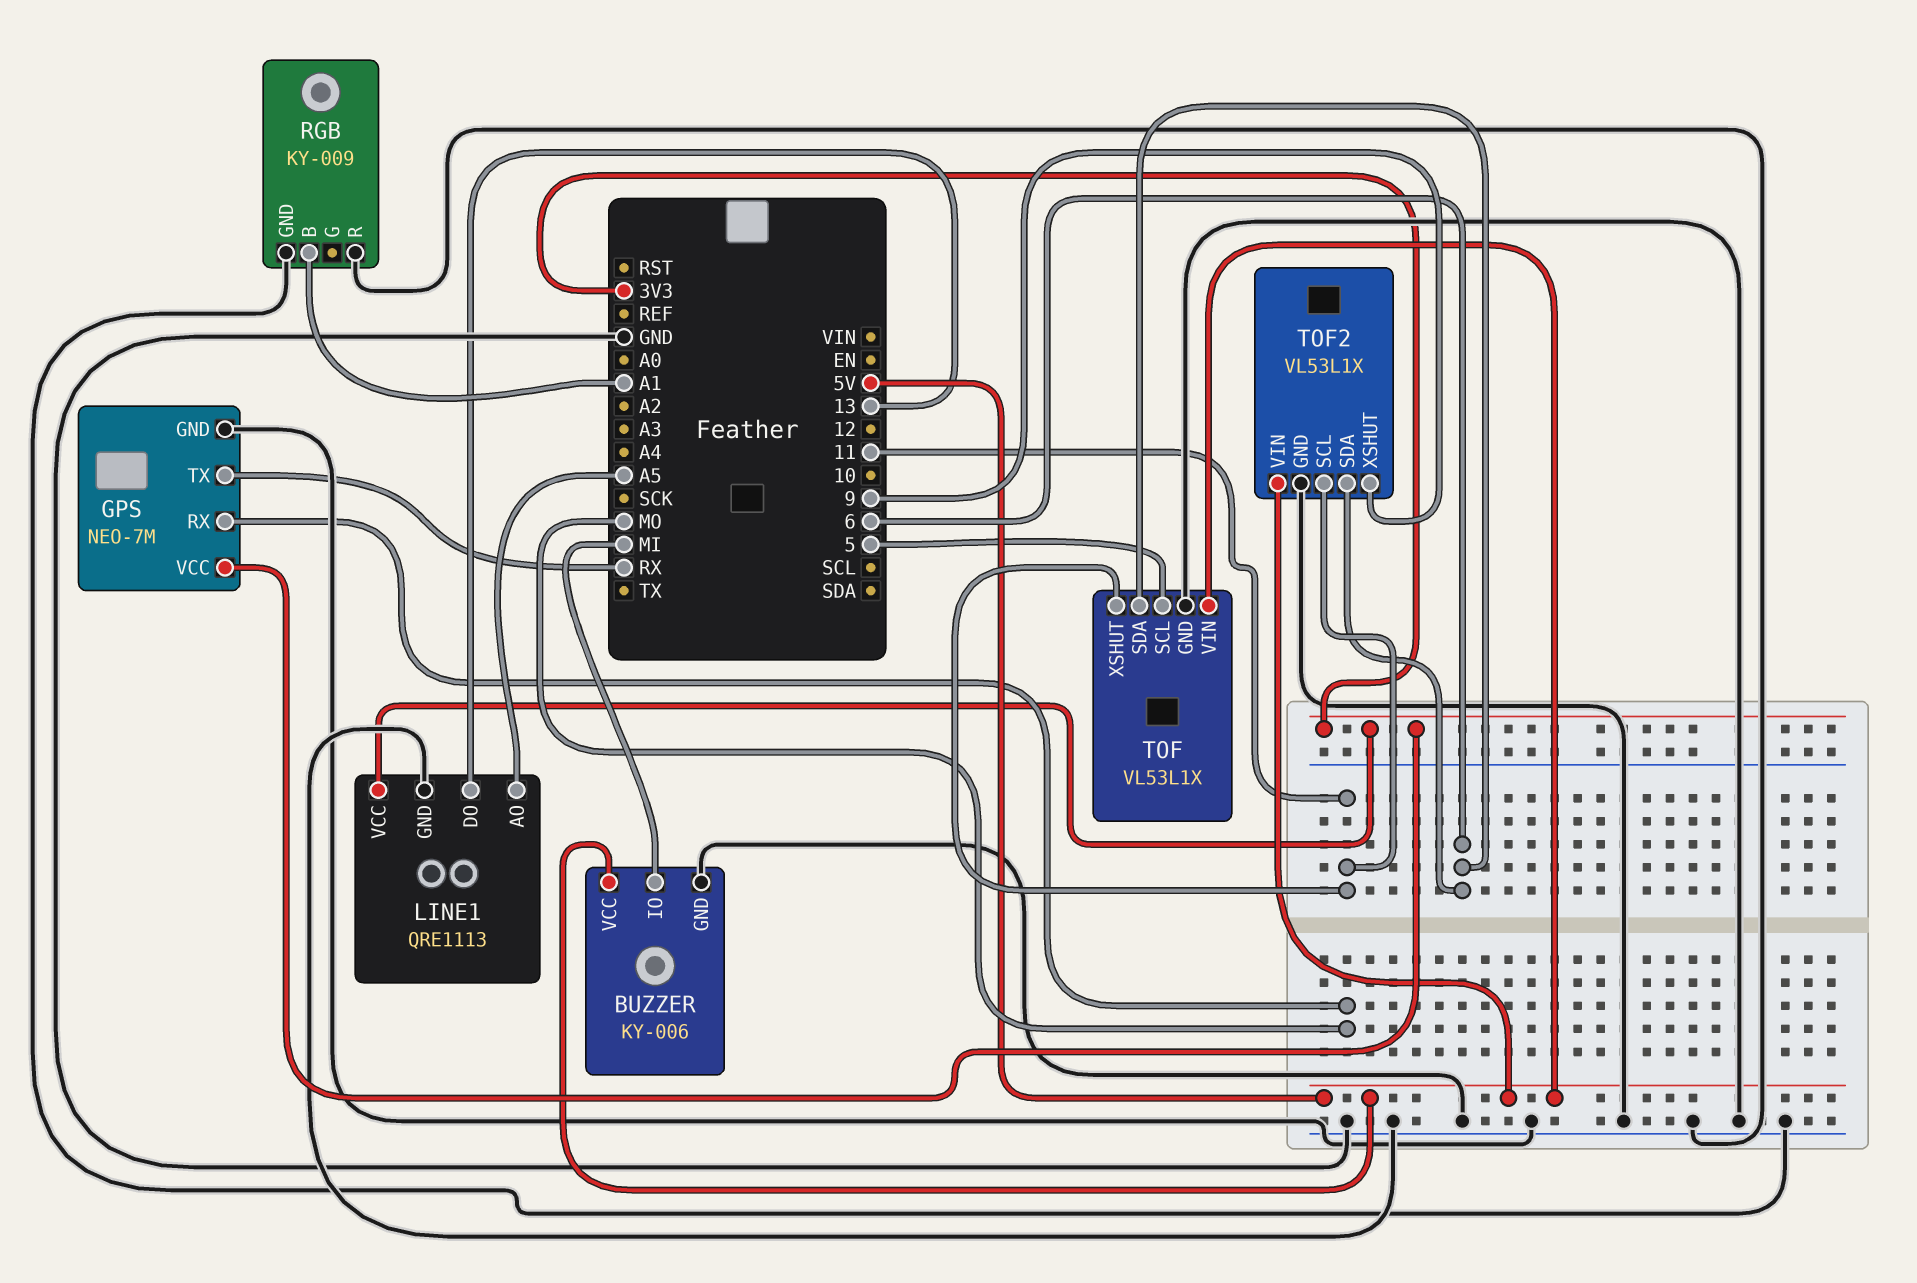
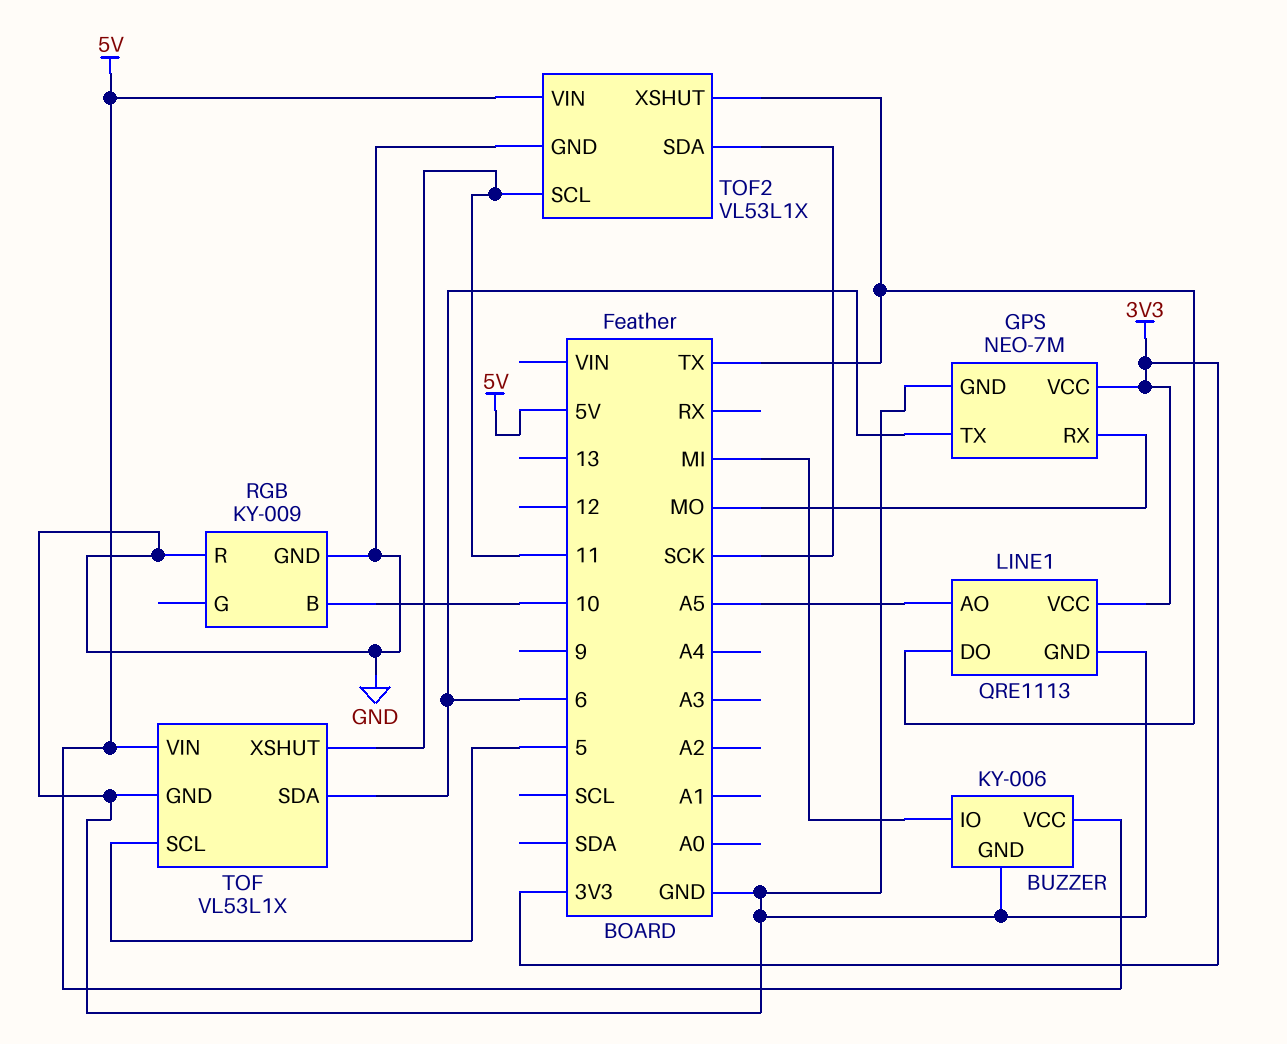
GPS pin TX: RX -> 6
LINE1 pin DO: 13 -> TX
RGB pin B: A1 -> 10
TOF2 pin SDA: 6 -> SCK
TOF2 pin XSHUT: 9 -> TX

